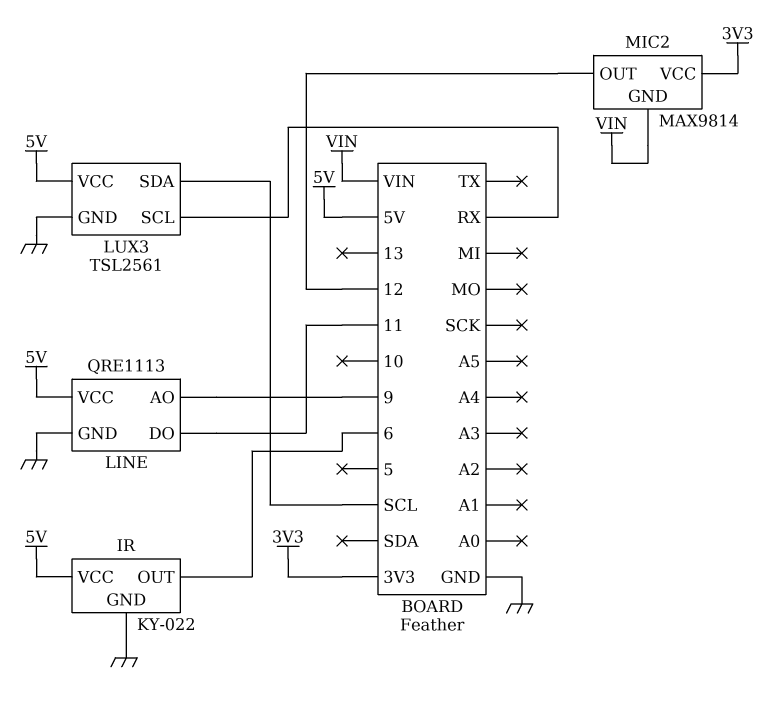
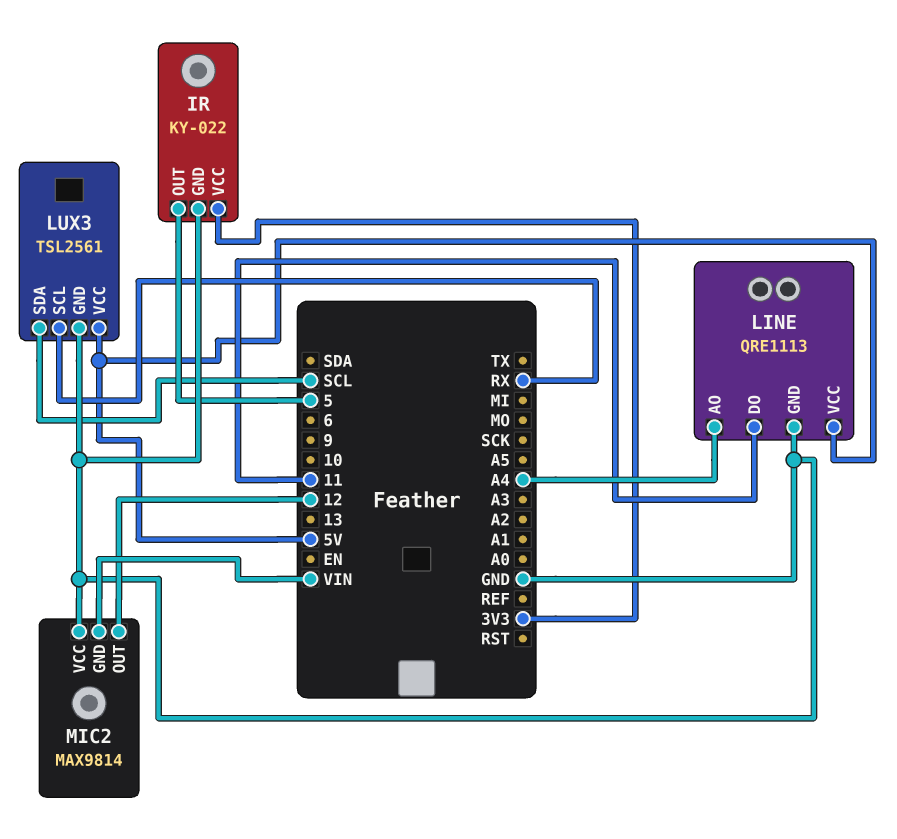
IR pin OUT: 6 -> 5
IR pin VCC: 5V -> 3V3
LINE pin AO: 9 -> A4
MIC2 pin VCC: 3V3 -> GND

